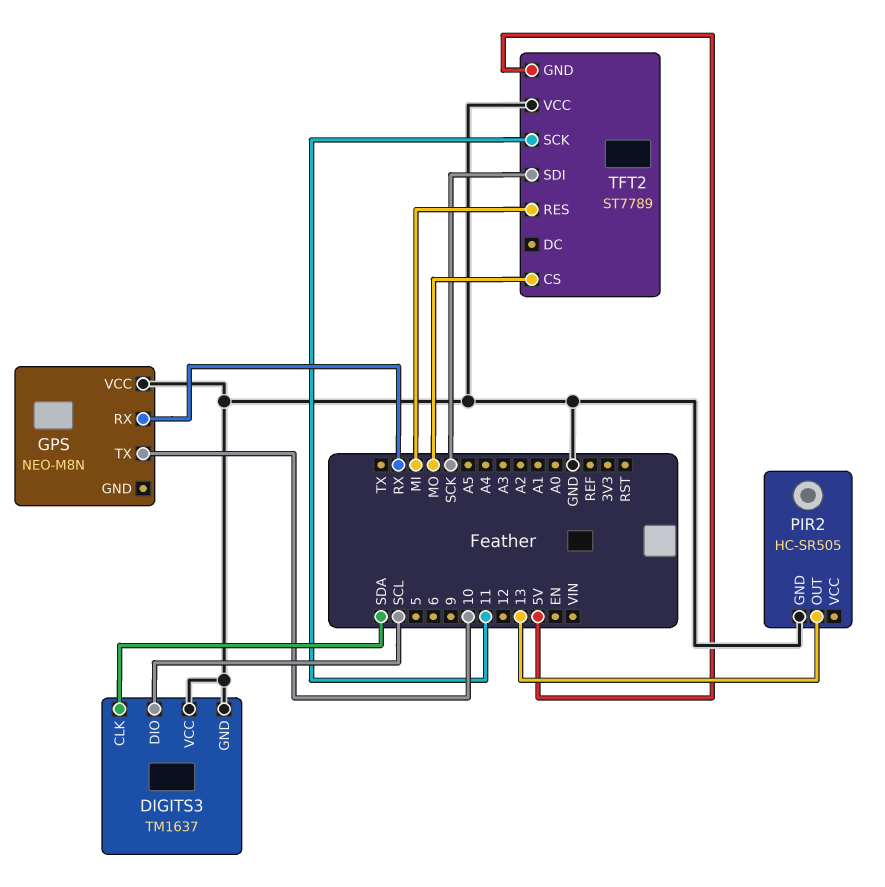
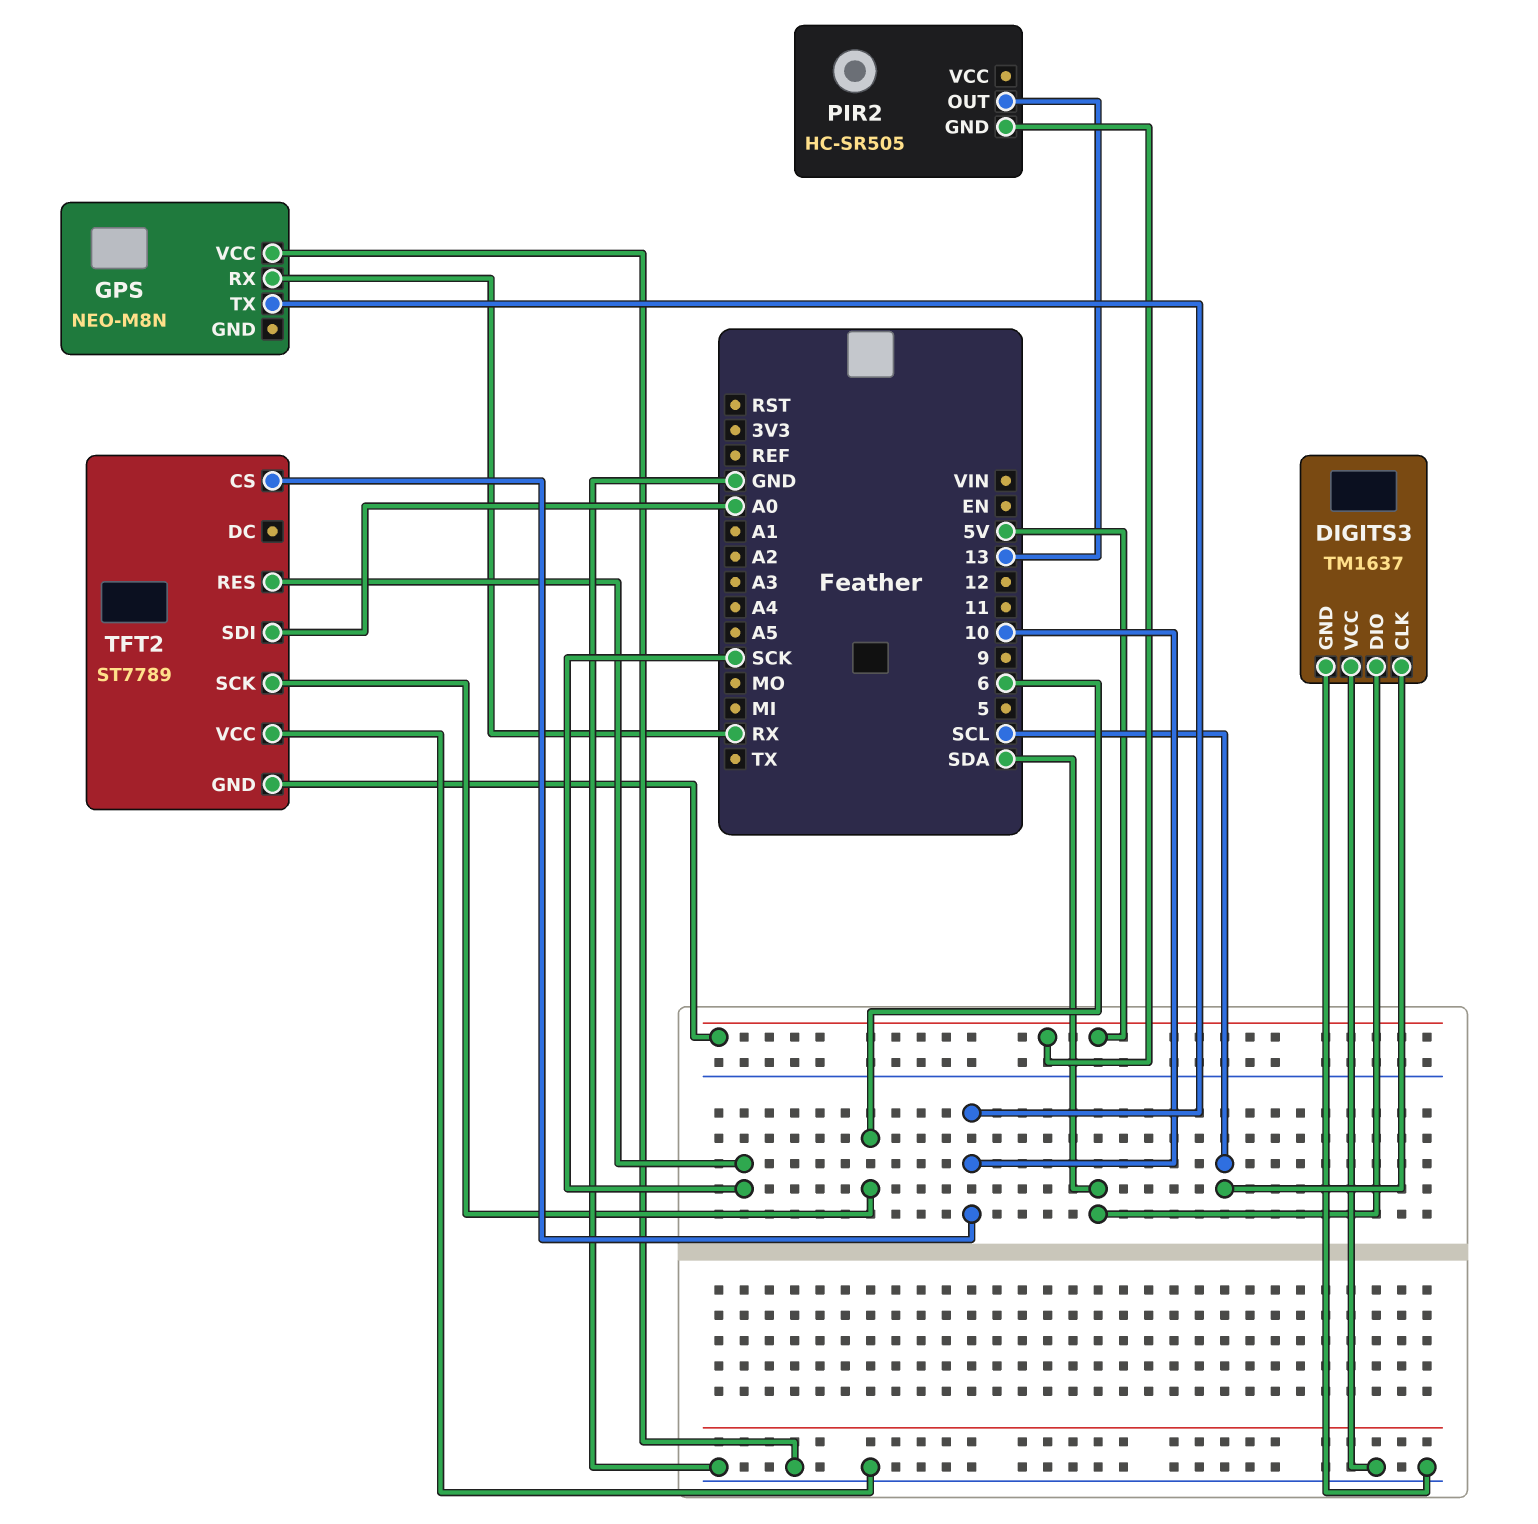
DIGITS3 pin CLK: SDA -> SCL
DIGITS3 pin DIO: SCL -> SDA
PIR2 pin GND: GND -> 5V
TFT2 pin CS: MO -> 10
TFT2 pin RES: MI -> SCK
TFT2 pin SCK: 11 -> 6
TFT2 pin SDI: SCK -> A0

